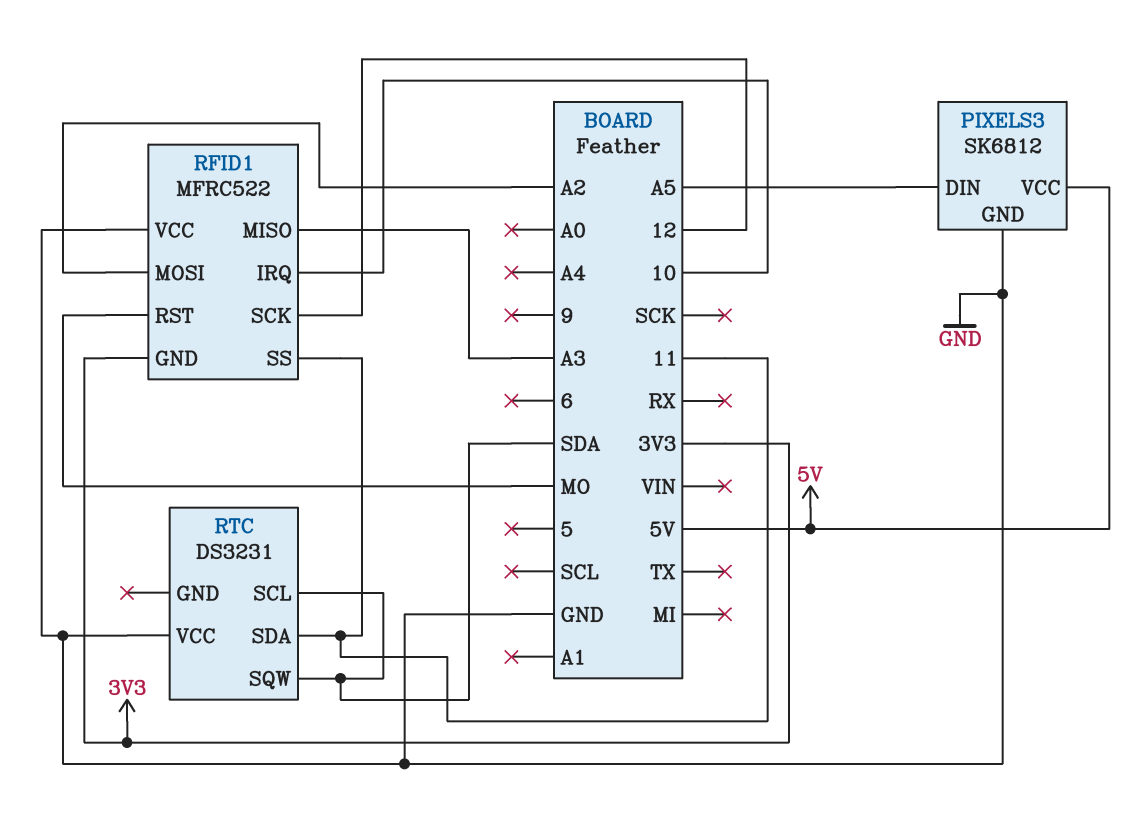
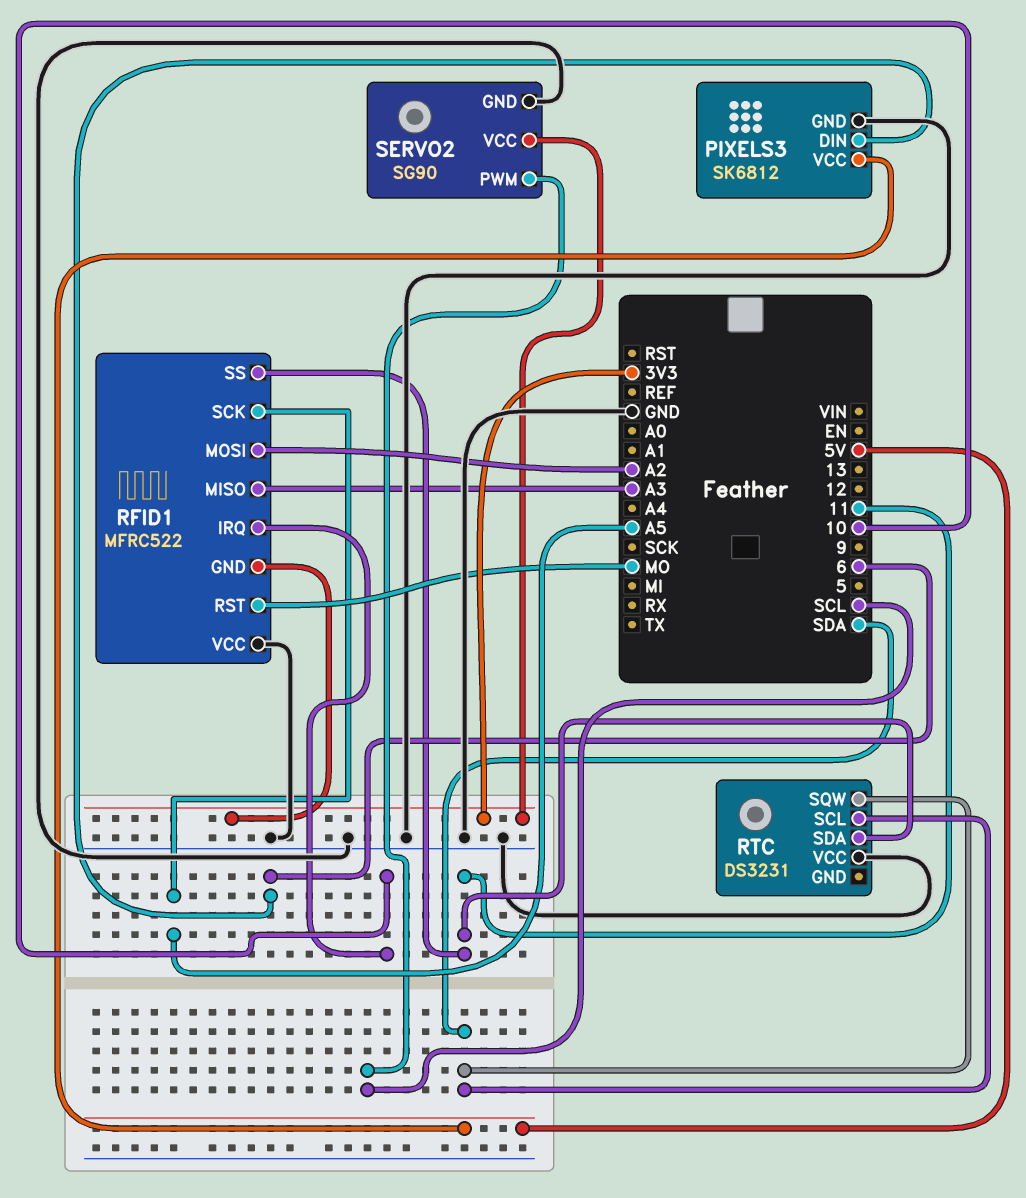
PIXELS3 pin DIN: A5 -> 6
RFID1 pin SCK: 12 -> A5
SERVO2: none -> SG90
SERVO2 pin GND: none -> GND
SERVO2 pin PWM: none -> SCL
SERVO2 pin VCC: none -> 3V3

